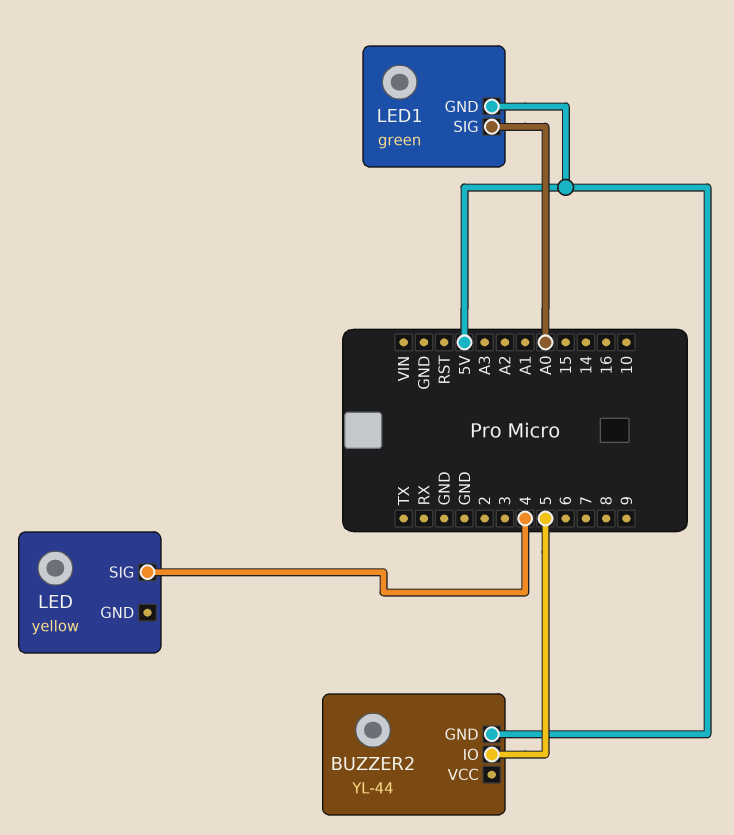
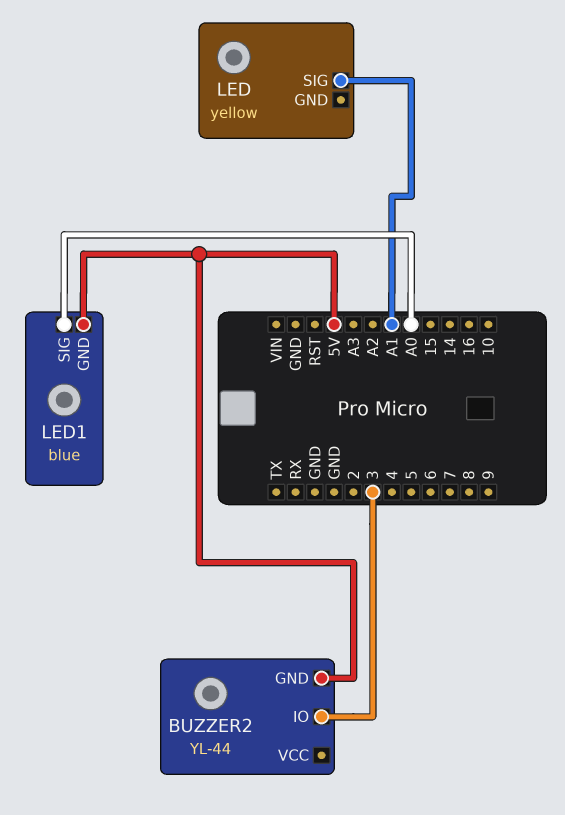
BUZZER2 pin IO: 5 -> 3
LED pin SIG: 4 -> A1
LED1: green -> blue

